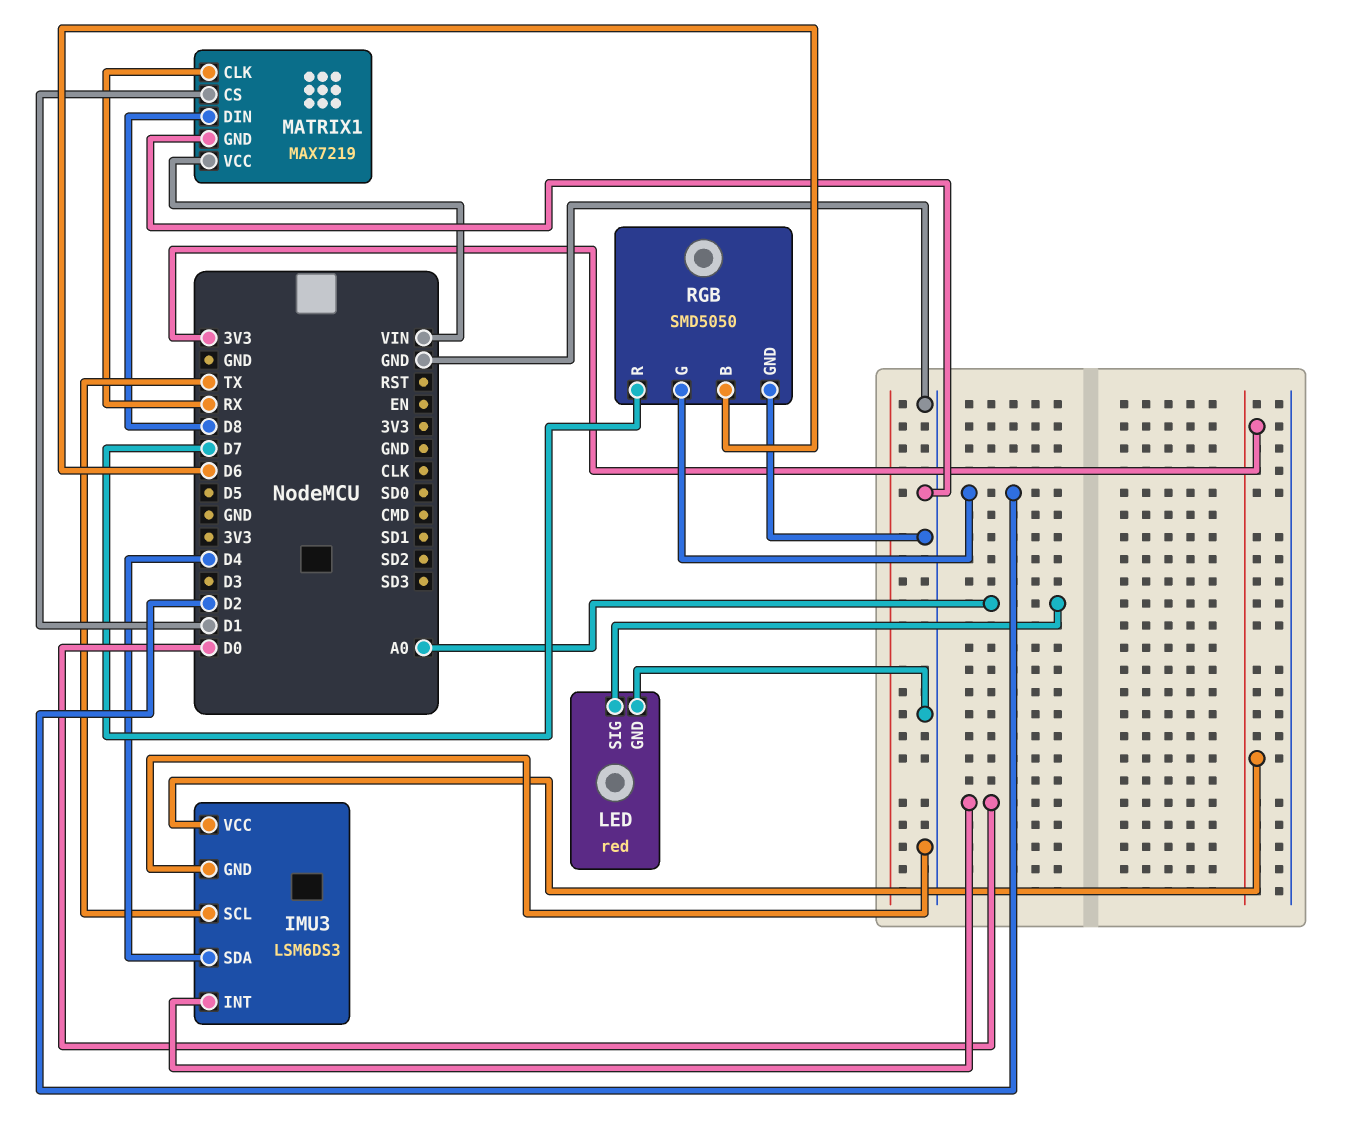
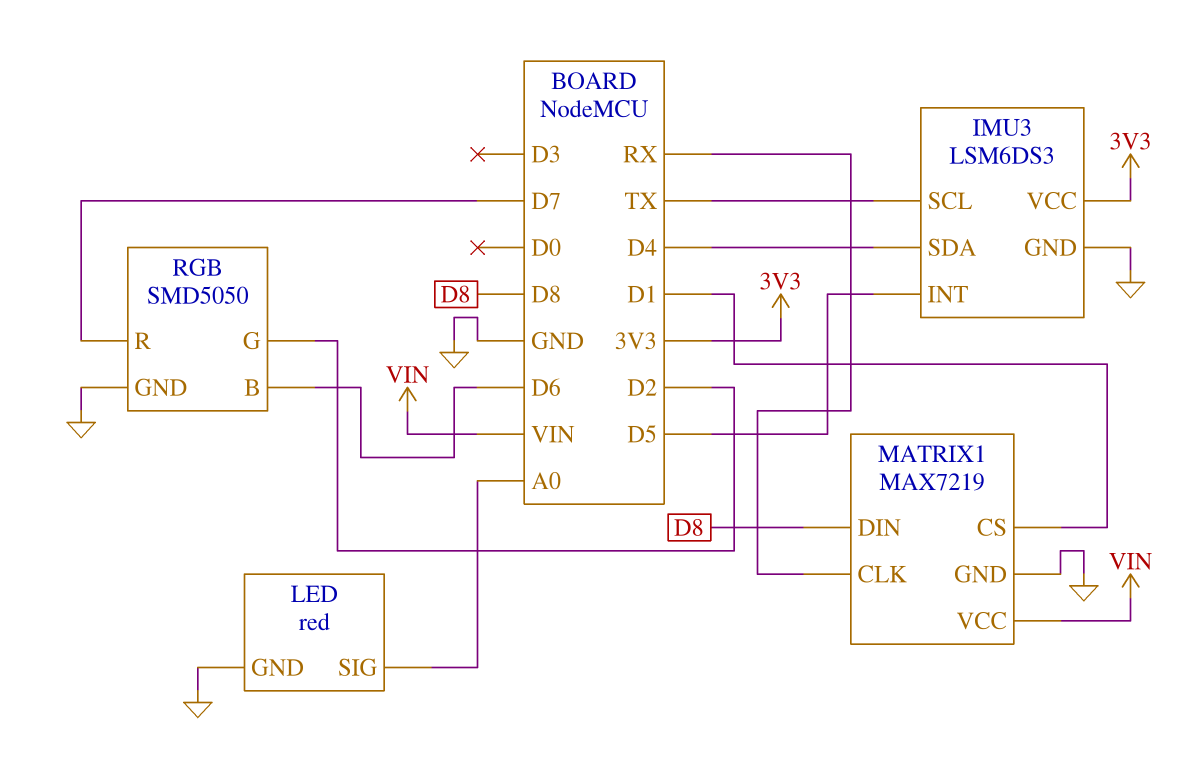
IMU3 pin INT: D0 -> D5

